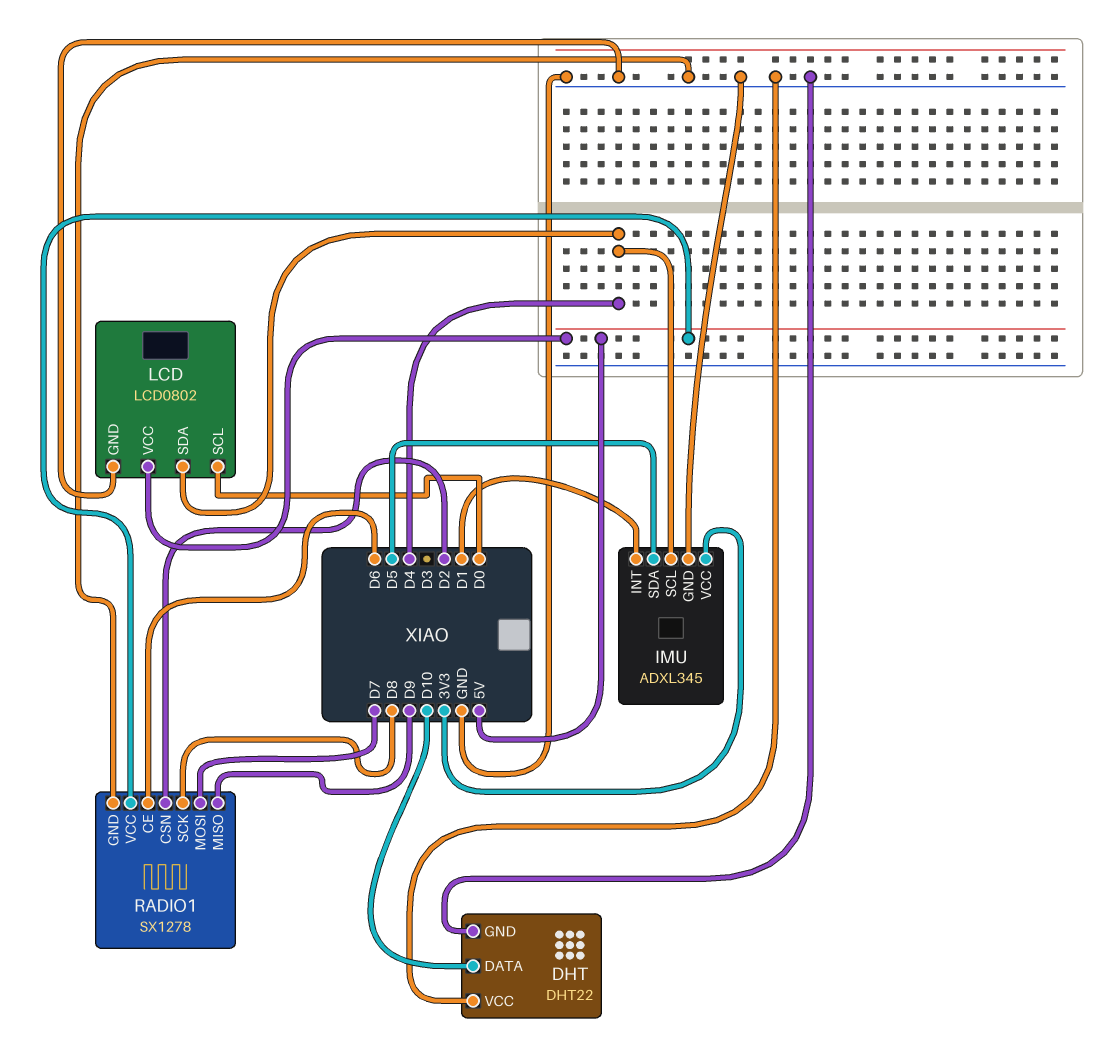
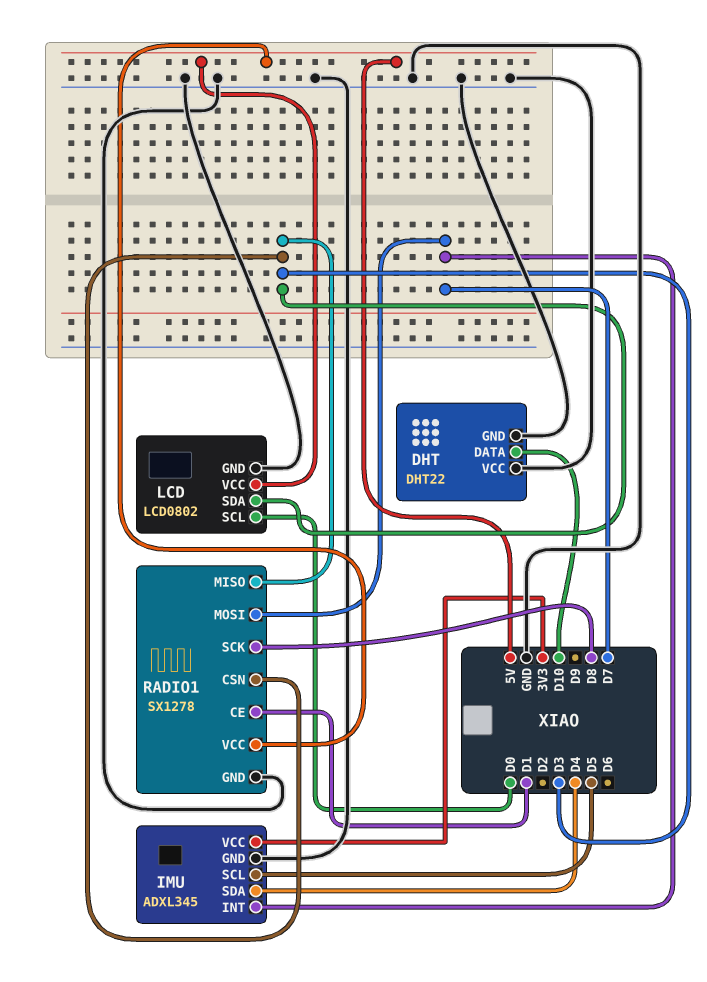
IMU pin INT: D1 -> D7
IMU pin SCL: D4 -> D5
IMU pin SDA: D5 -> D4
LCD pin SDA: D4 -> D3
RADIO1 pin CE: D6 -> D1
RADIO1 pin CSN: D2 -> D3
RADIO1 pin MISO: D9 -> D3

